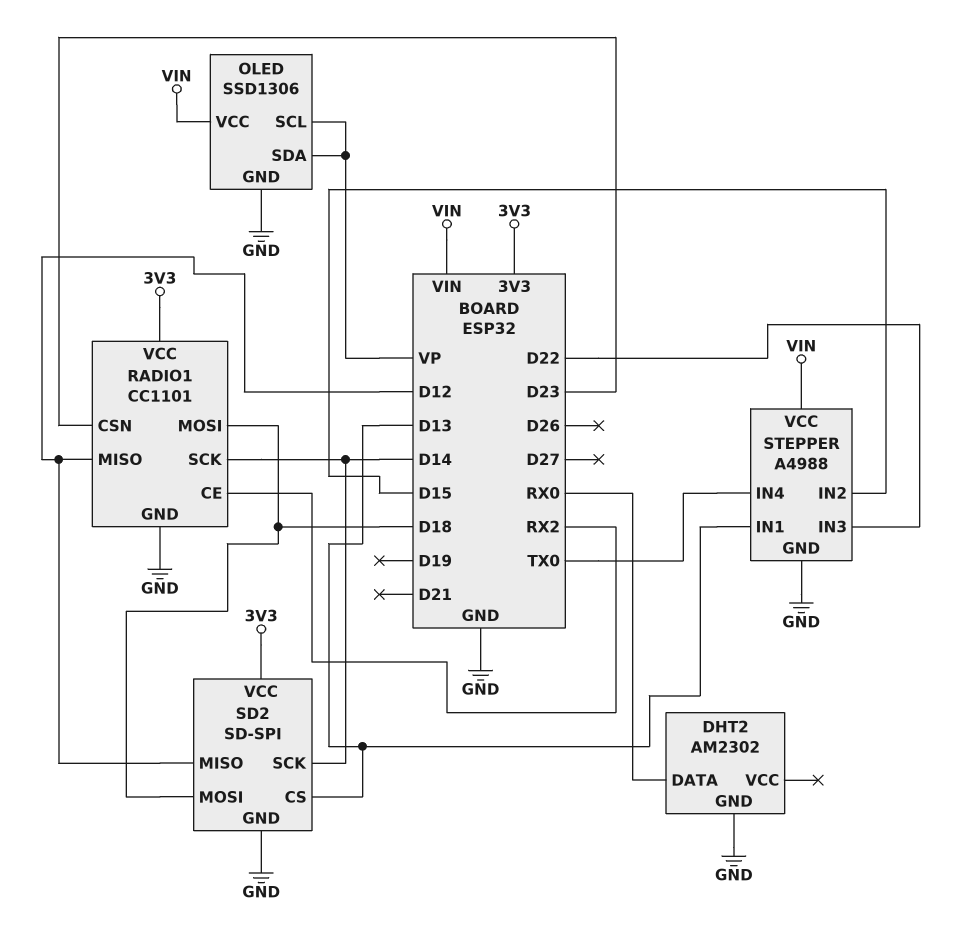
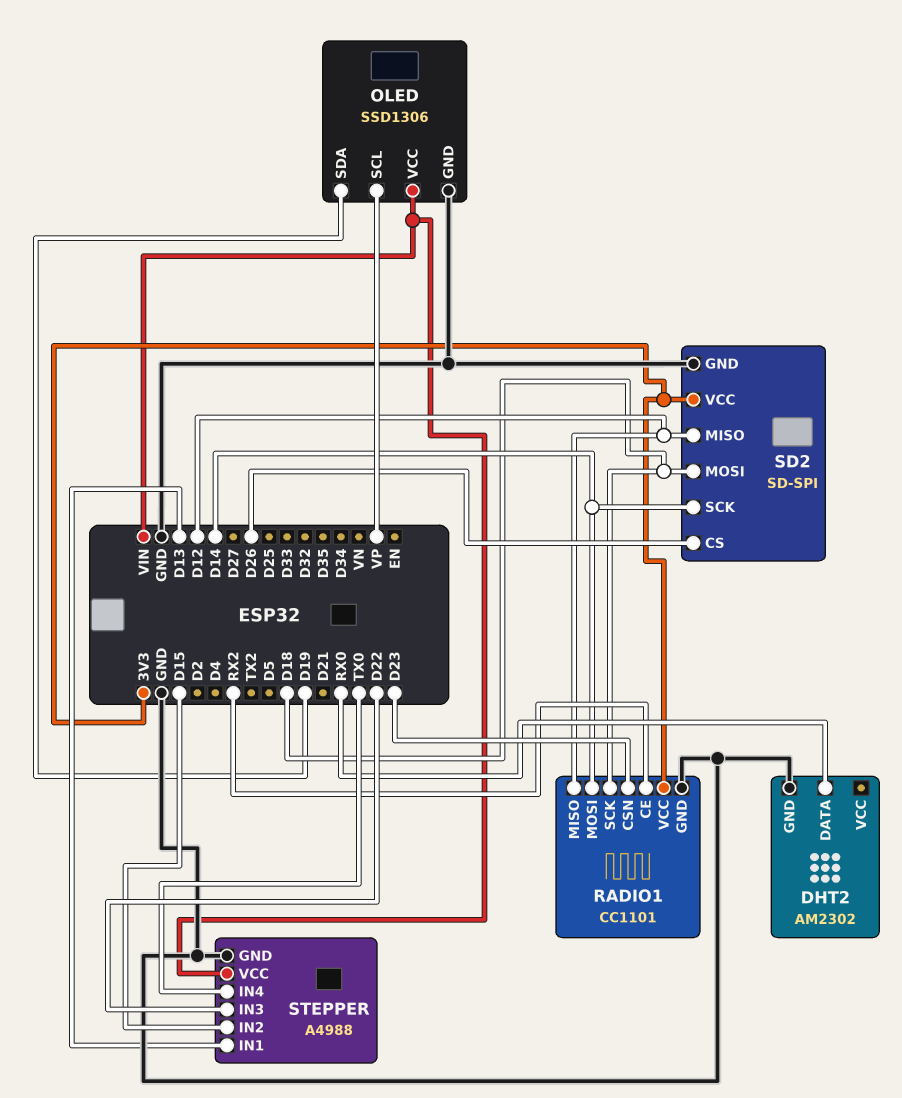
OLED pin SDA: VP -> D19
RADIO1 pin MOSI: D18 -> D14
RADIO1 pin SCK: D14 -> D18
SD2 pin CS: D13 -> D26

